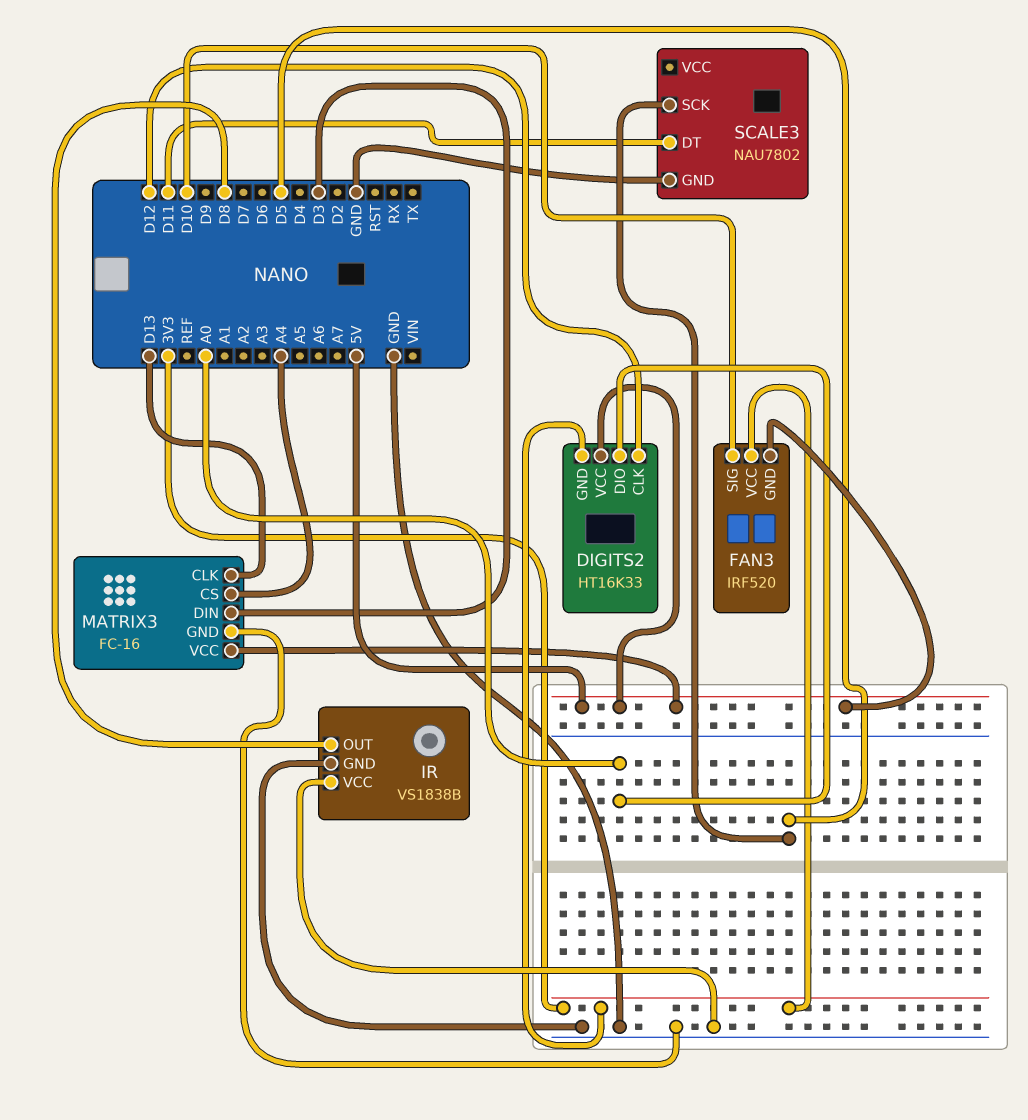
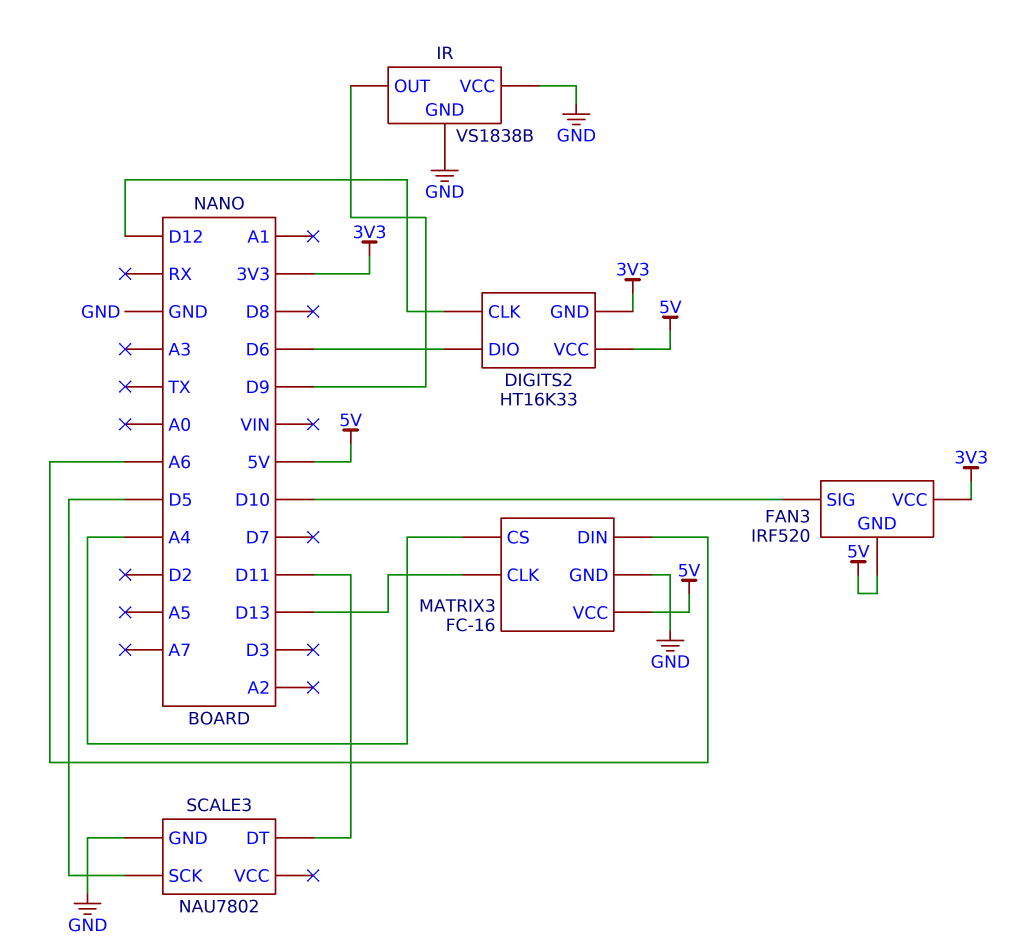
DIGITS2 pin DIO: A0 -> D6
IR pin OUT: D8 -> D9
MATRIX3 pin DIN: D3 -> A6

